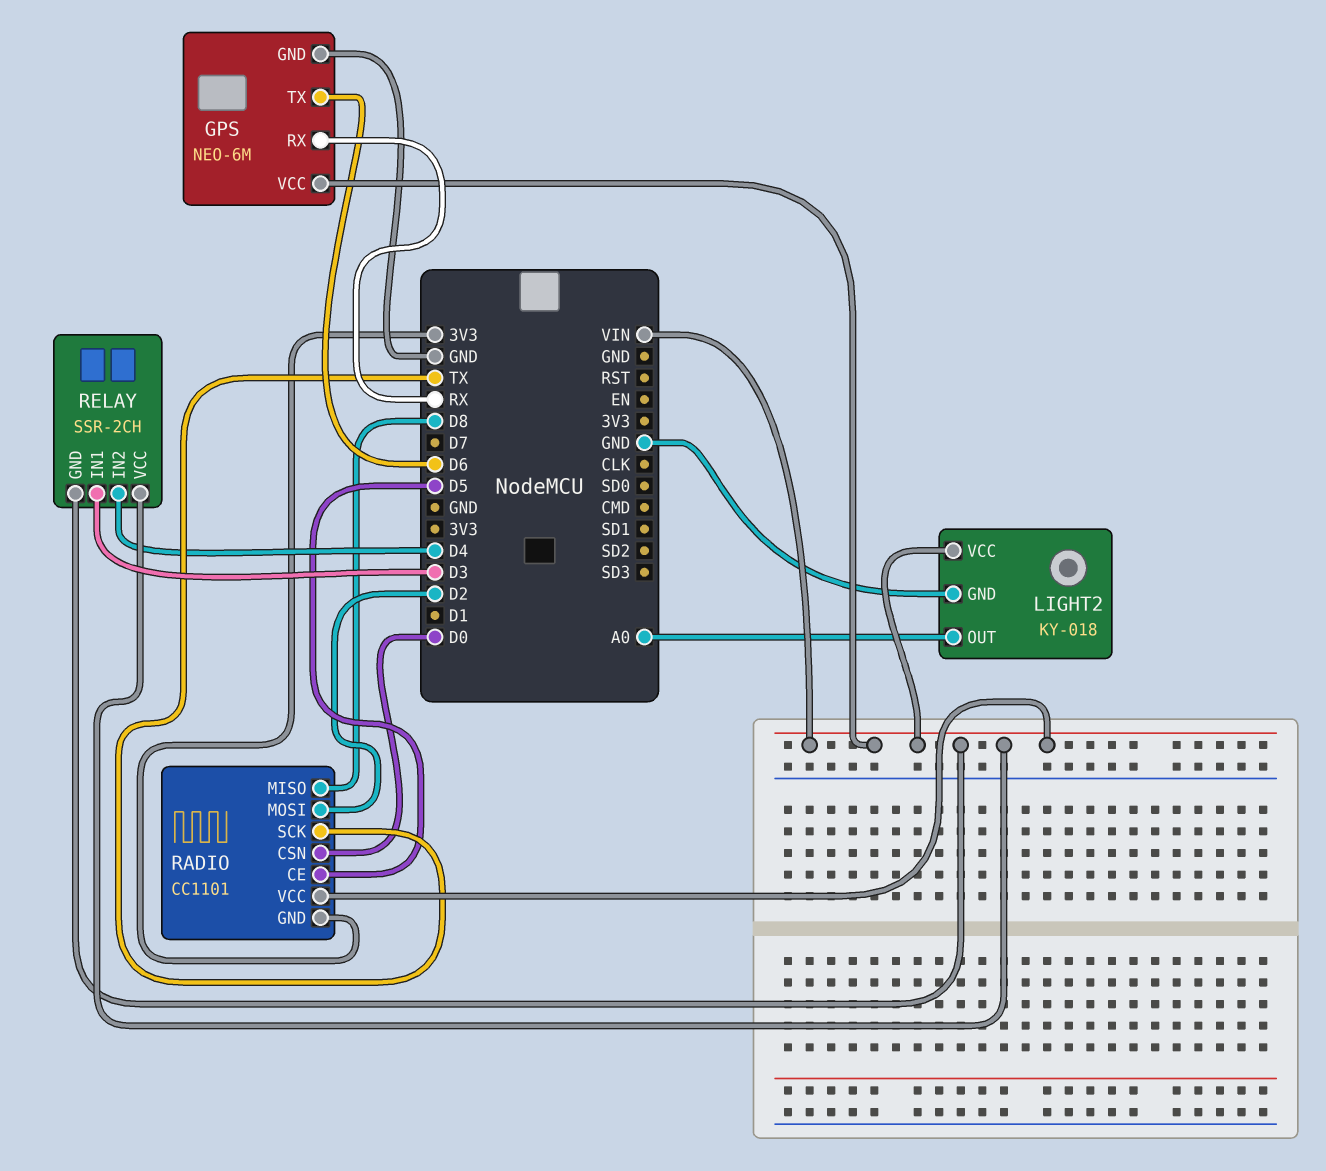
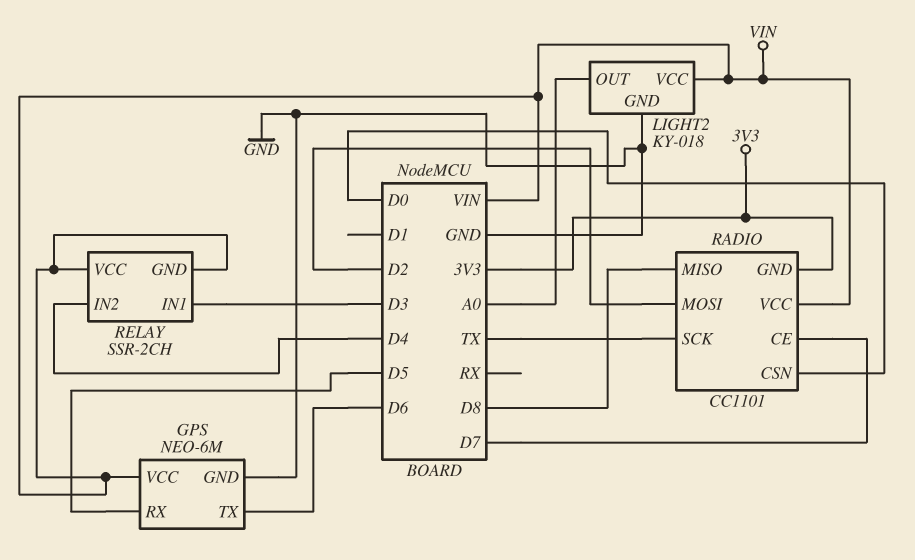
GPS pin RX: RX -> D5
RADIO pin CE: D5 -> D7

